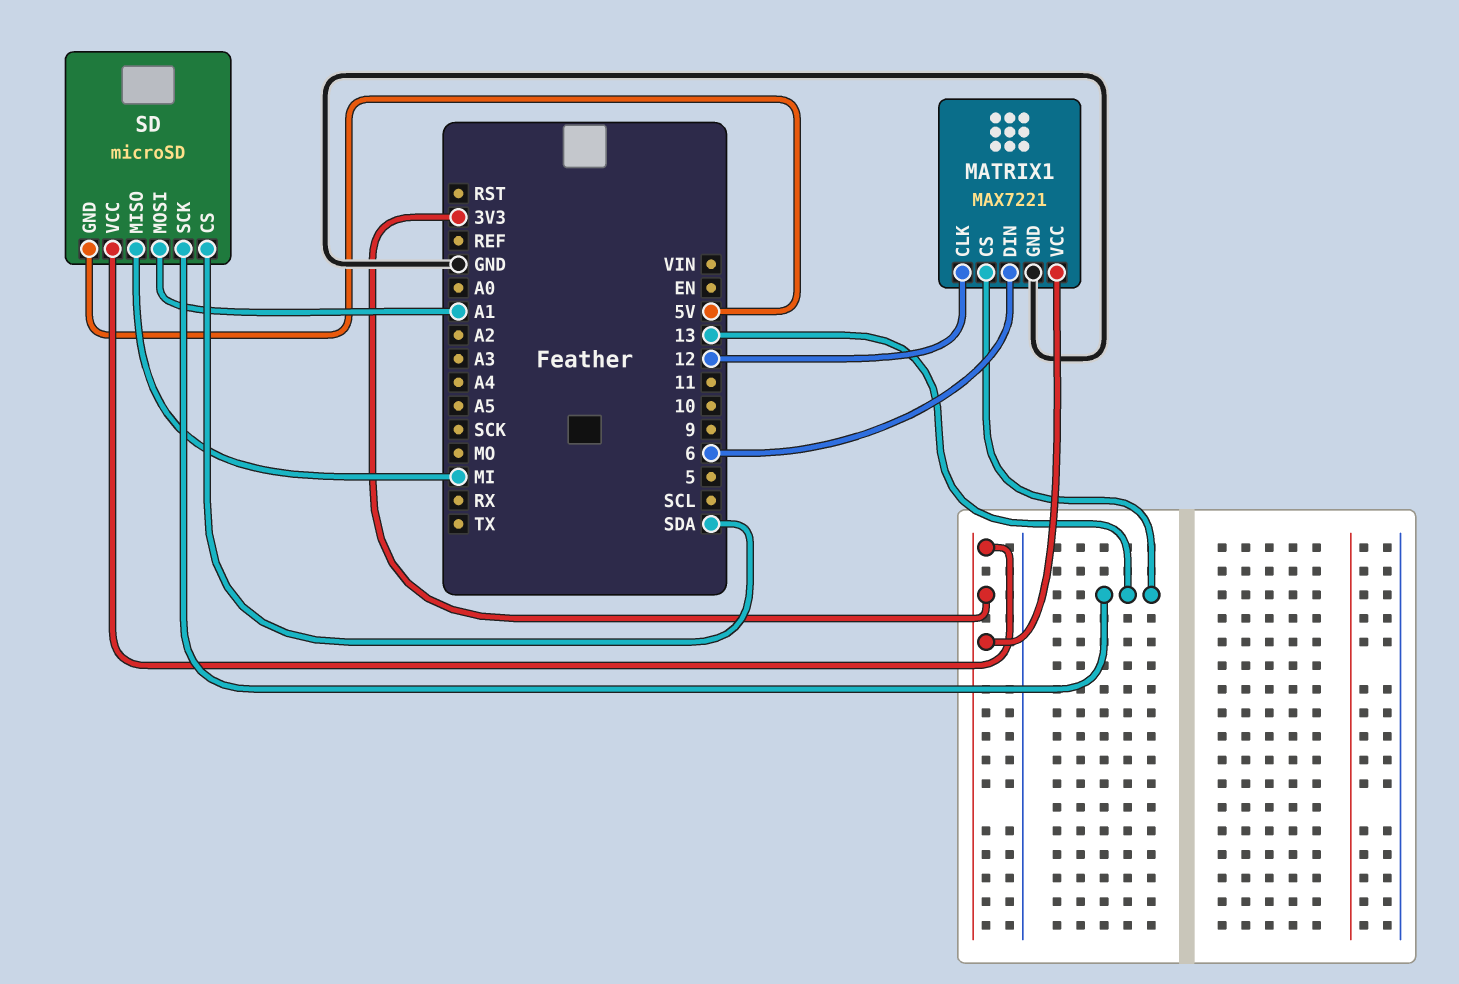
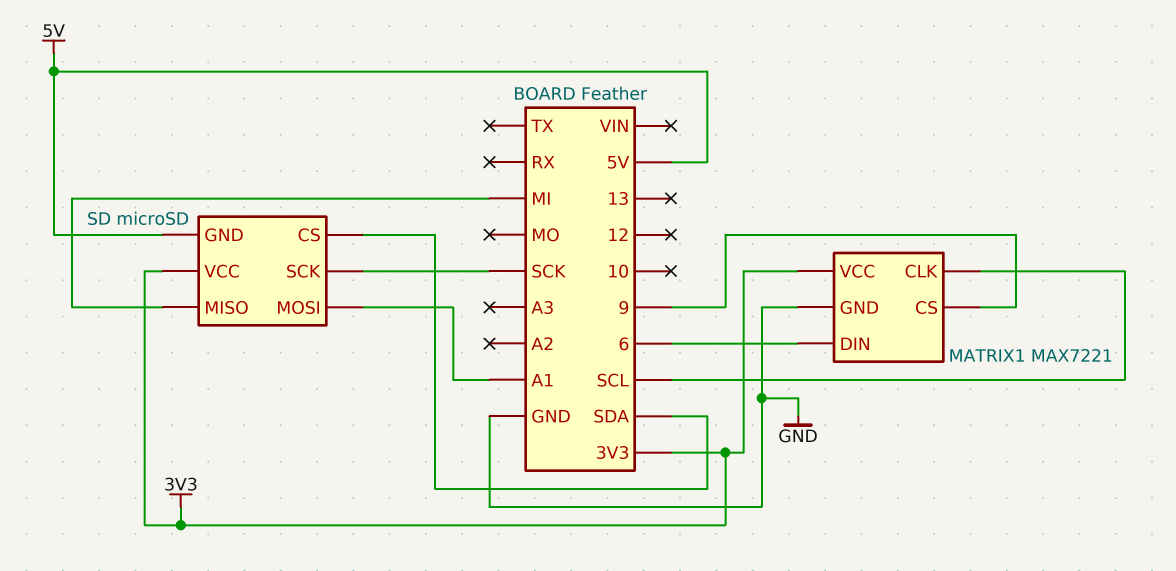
MATRIX1 pin CLK: 12 -> SCL
MATRIX1 pin CS: 13 -> 9
SD pin SCK: 13 -> SCK

